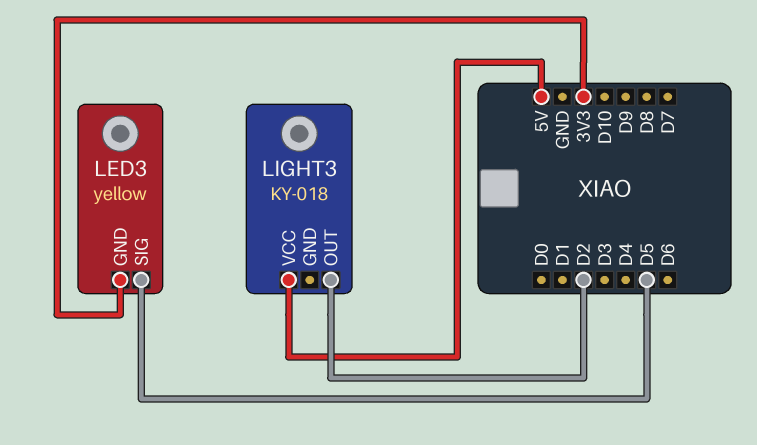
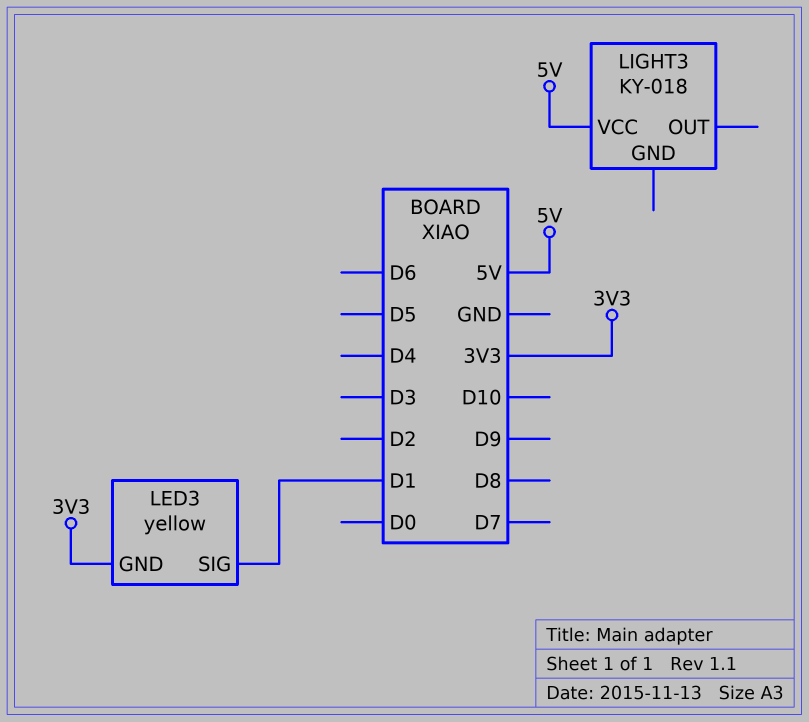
LED3 pin SIG: D5 -> D1
LIGHT3 pin OUT: D2 -> none

